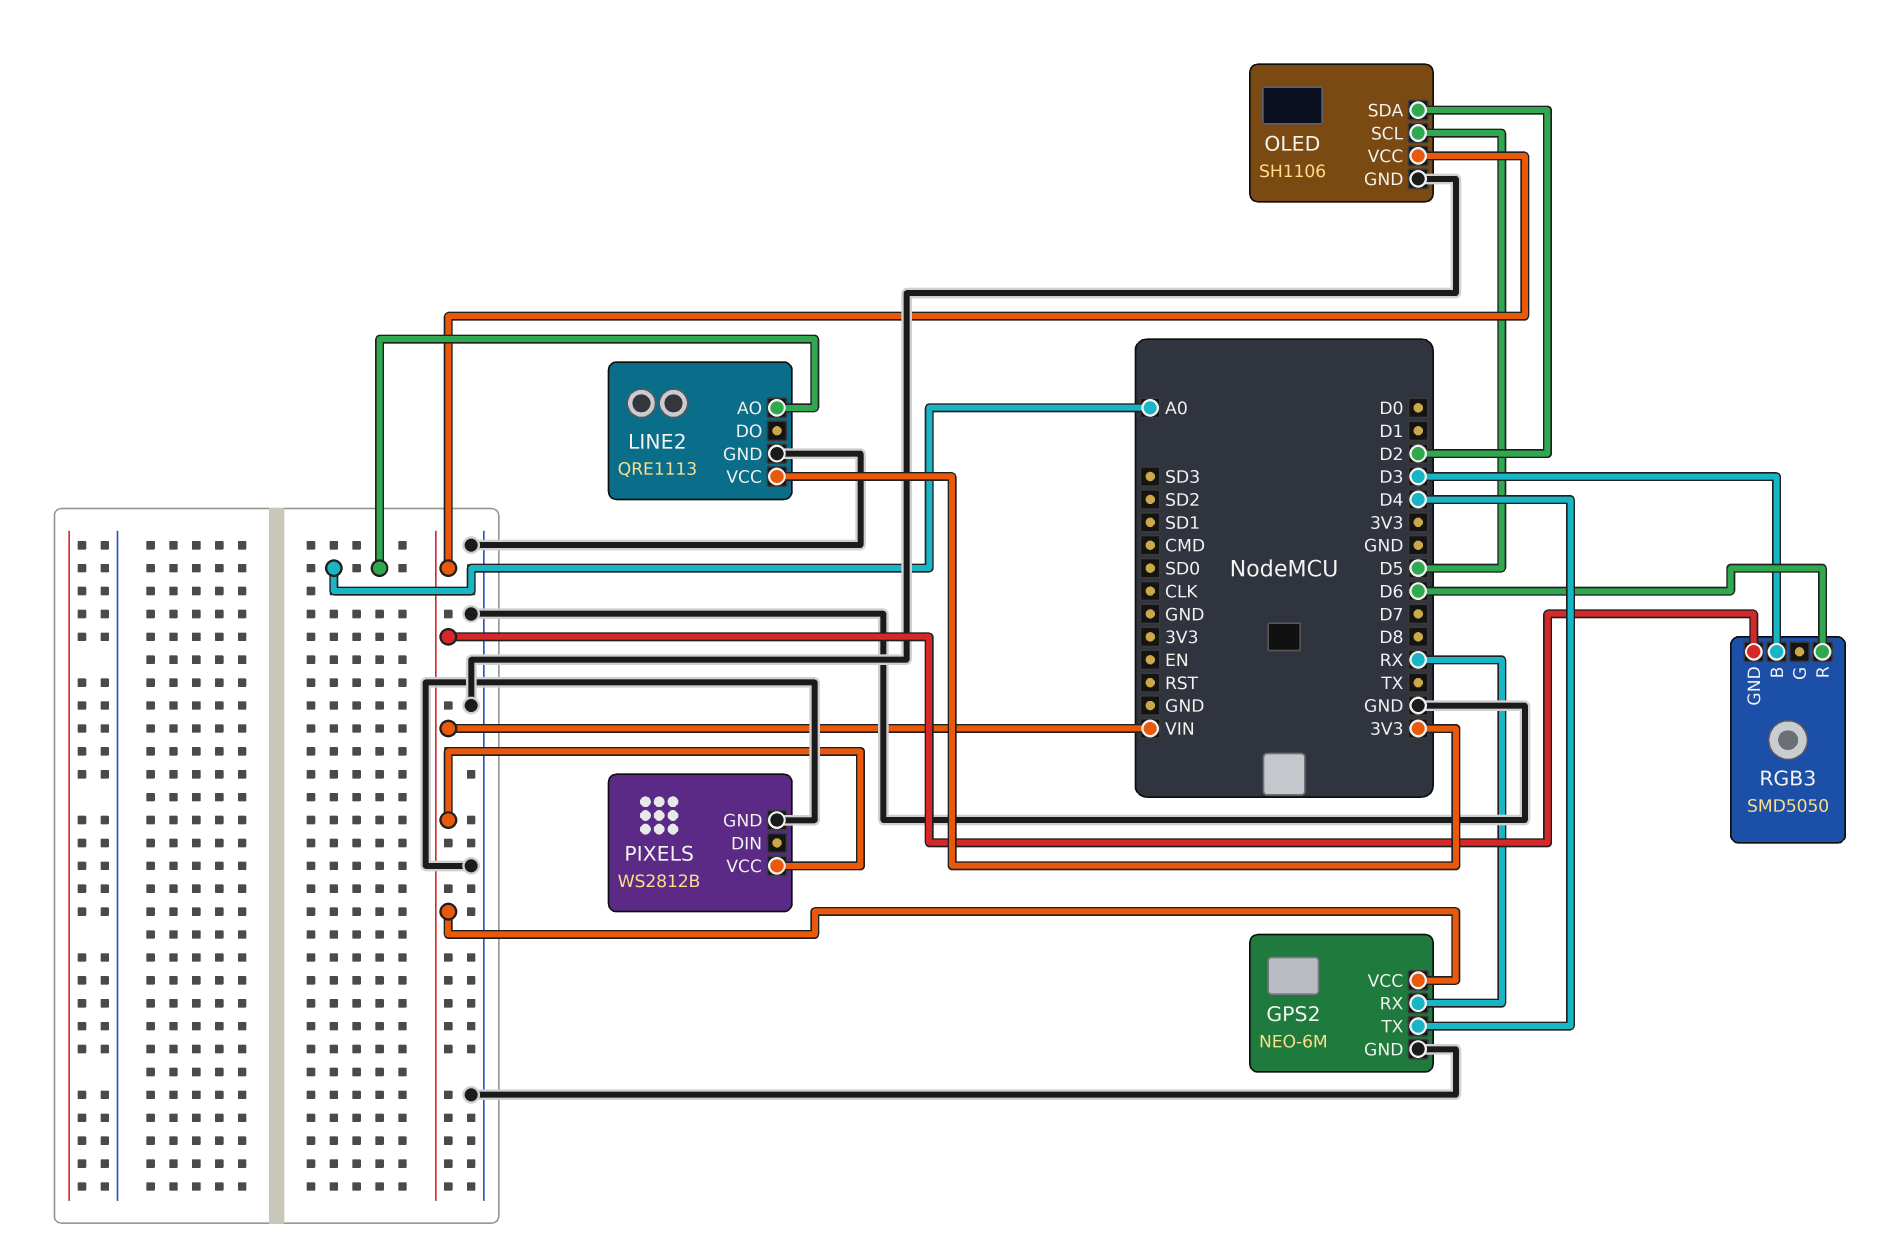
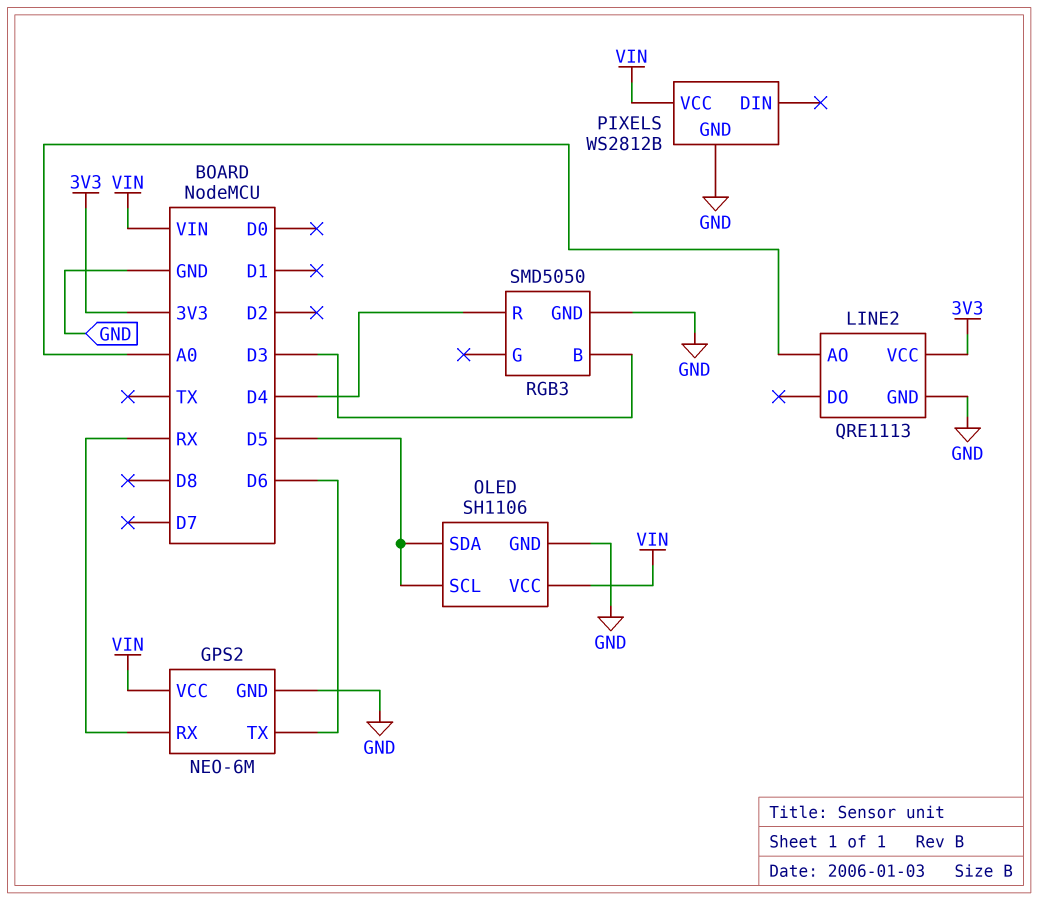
GPS2 pin TX: D4 -> D6
OLED pin SDA: D2 -> D5
RGB3 pin GND: VIN -> GND
RGB3 pin R: D6 -> D4

